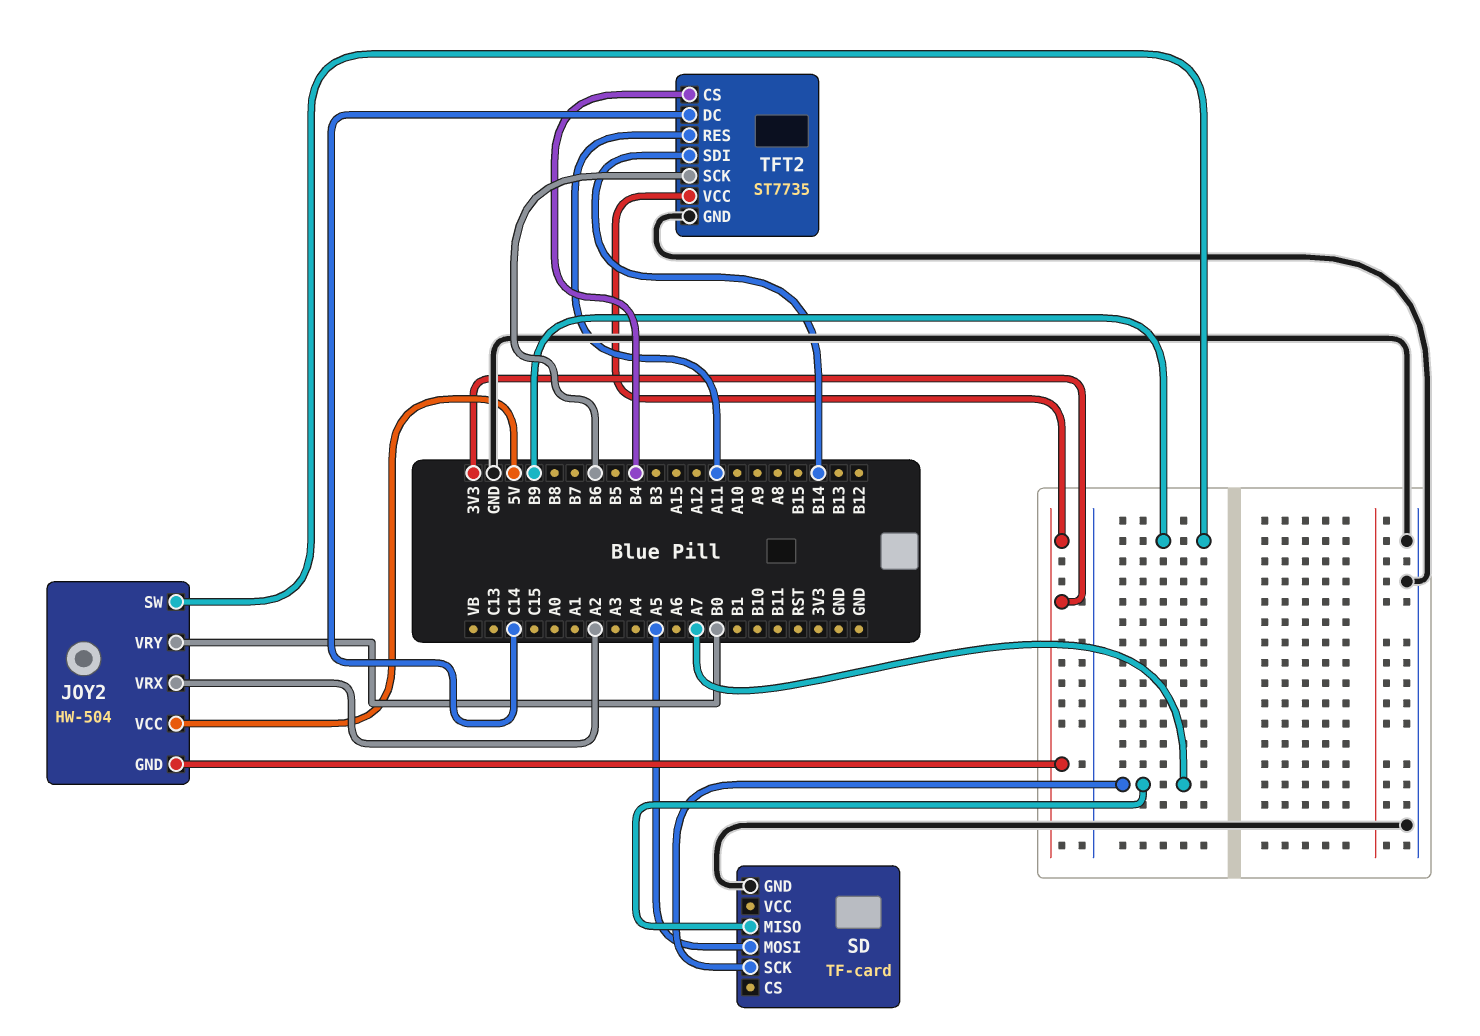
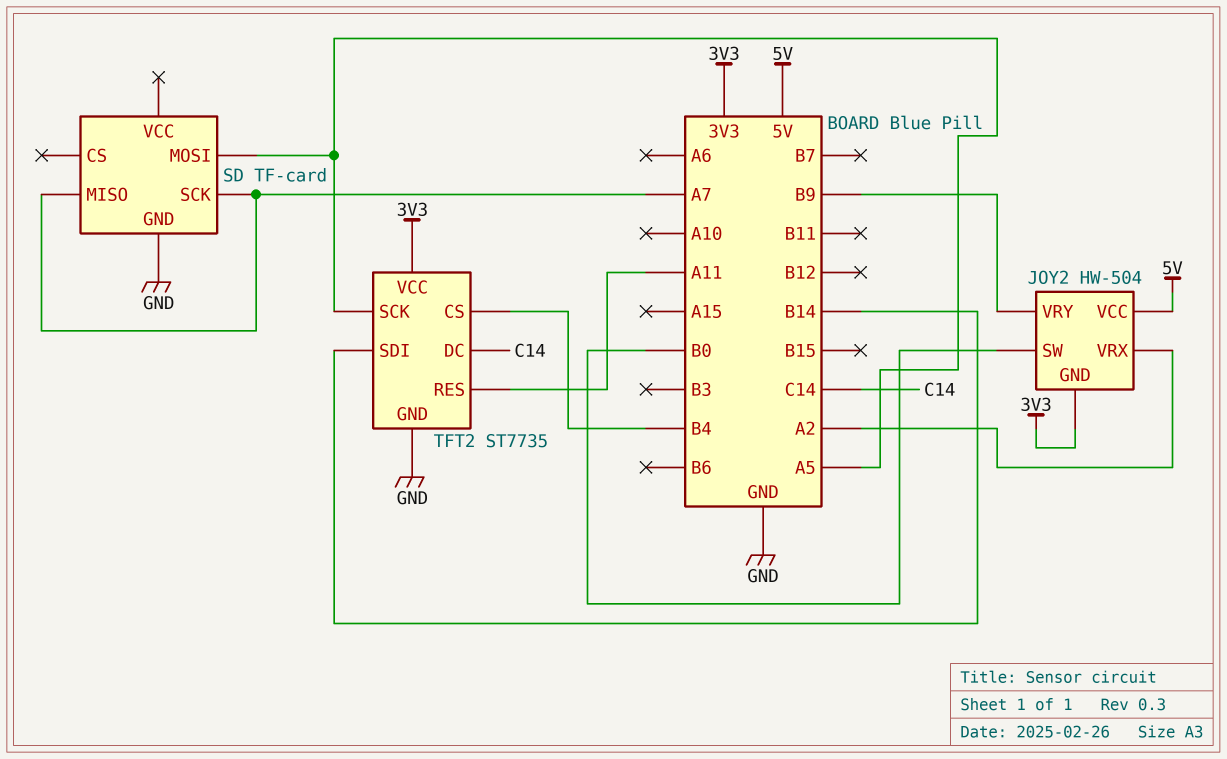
JOY2 pin SW: B9 -> B0
JOY2 pin VRY: B0 -> B9
TFT2 pin SCK: B6 -> A5

